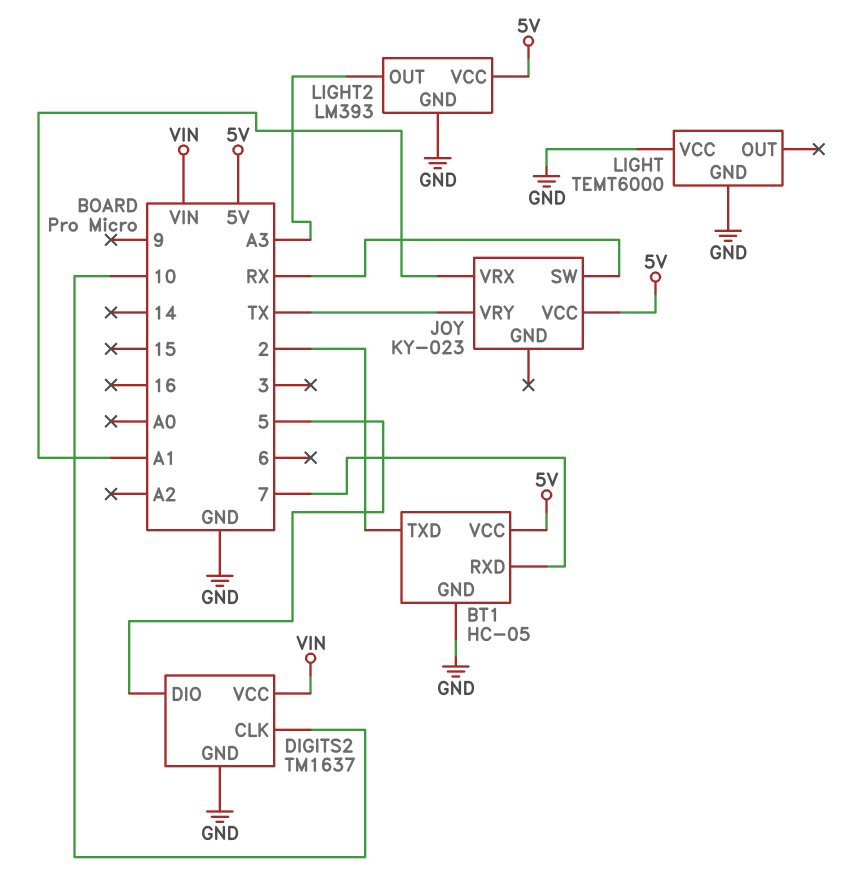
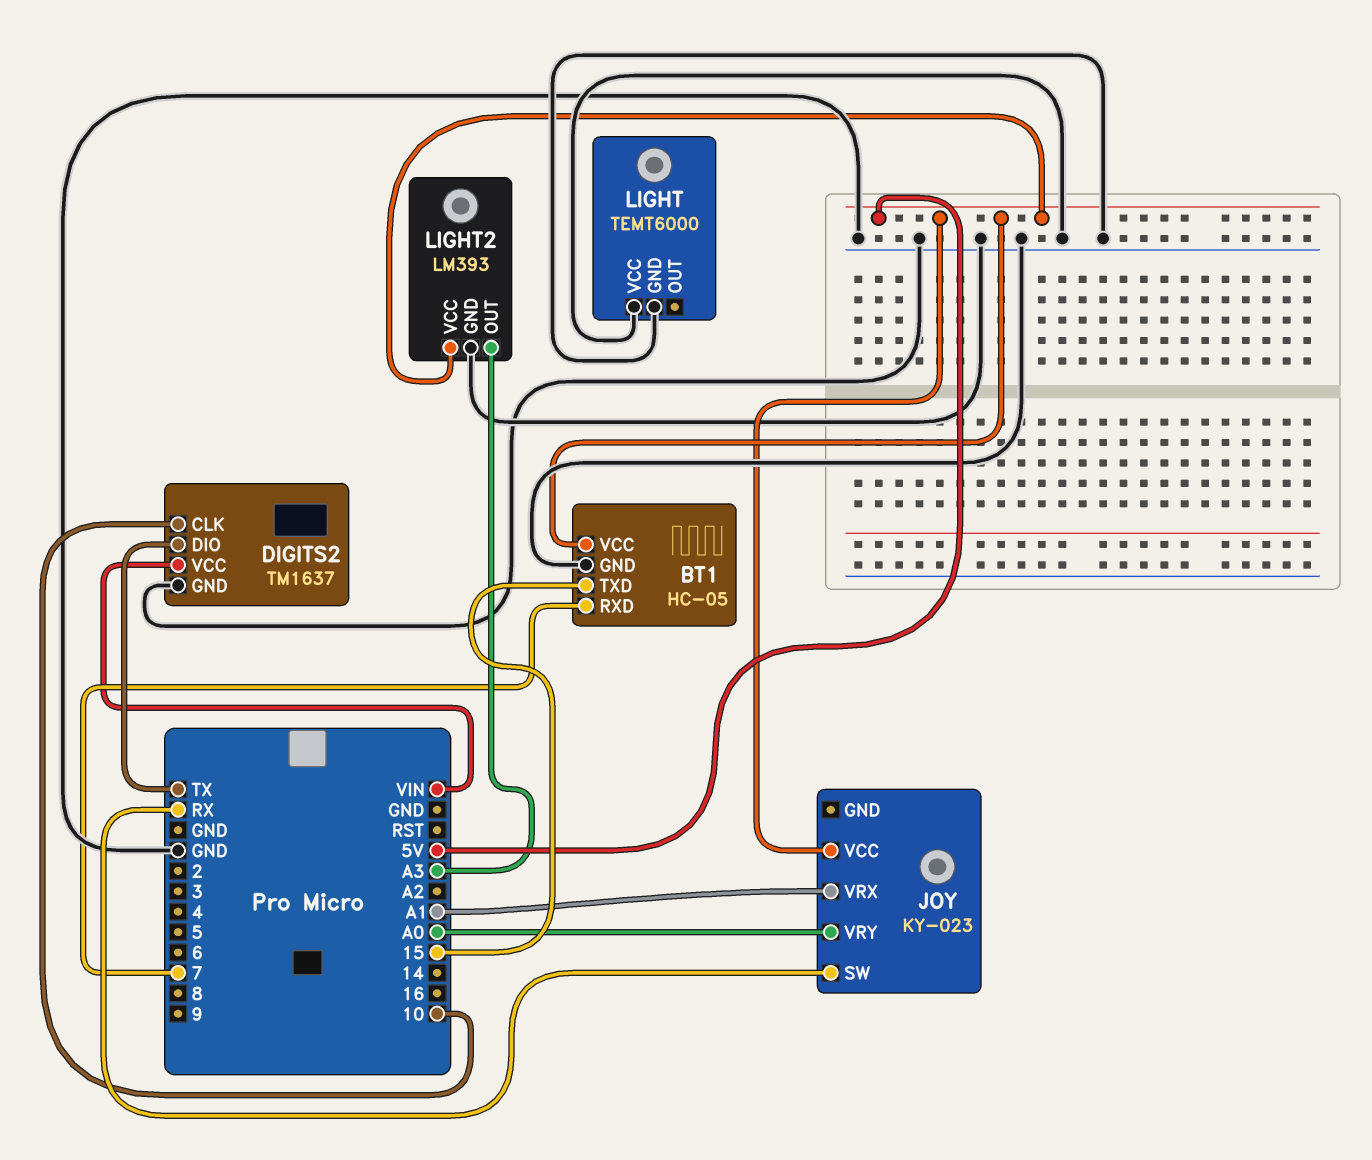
BT1 pin TXD: 2 -> 15
DIGITS2 pin DIO: 5 -> TX
JOY pin VRY: TX -> A0

